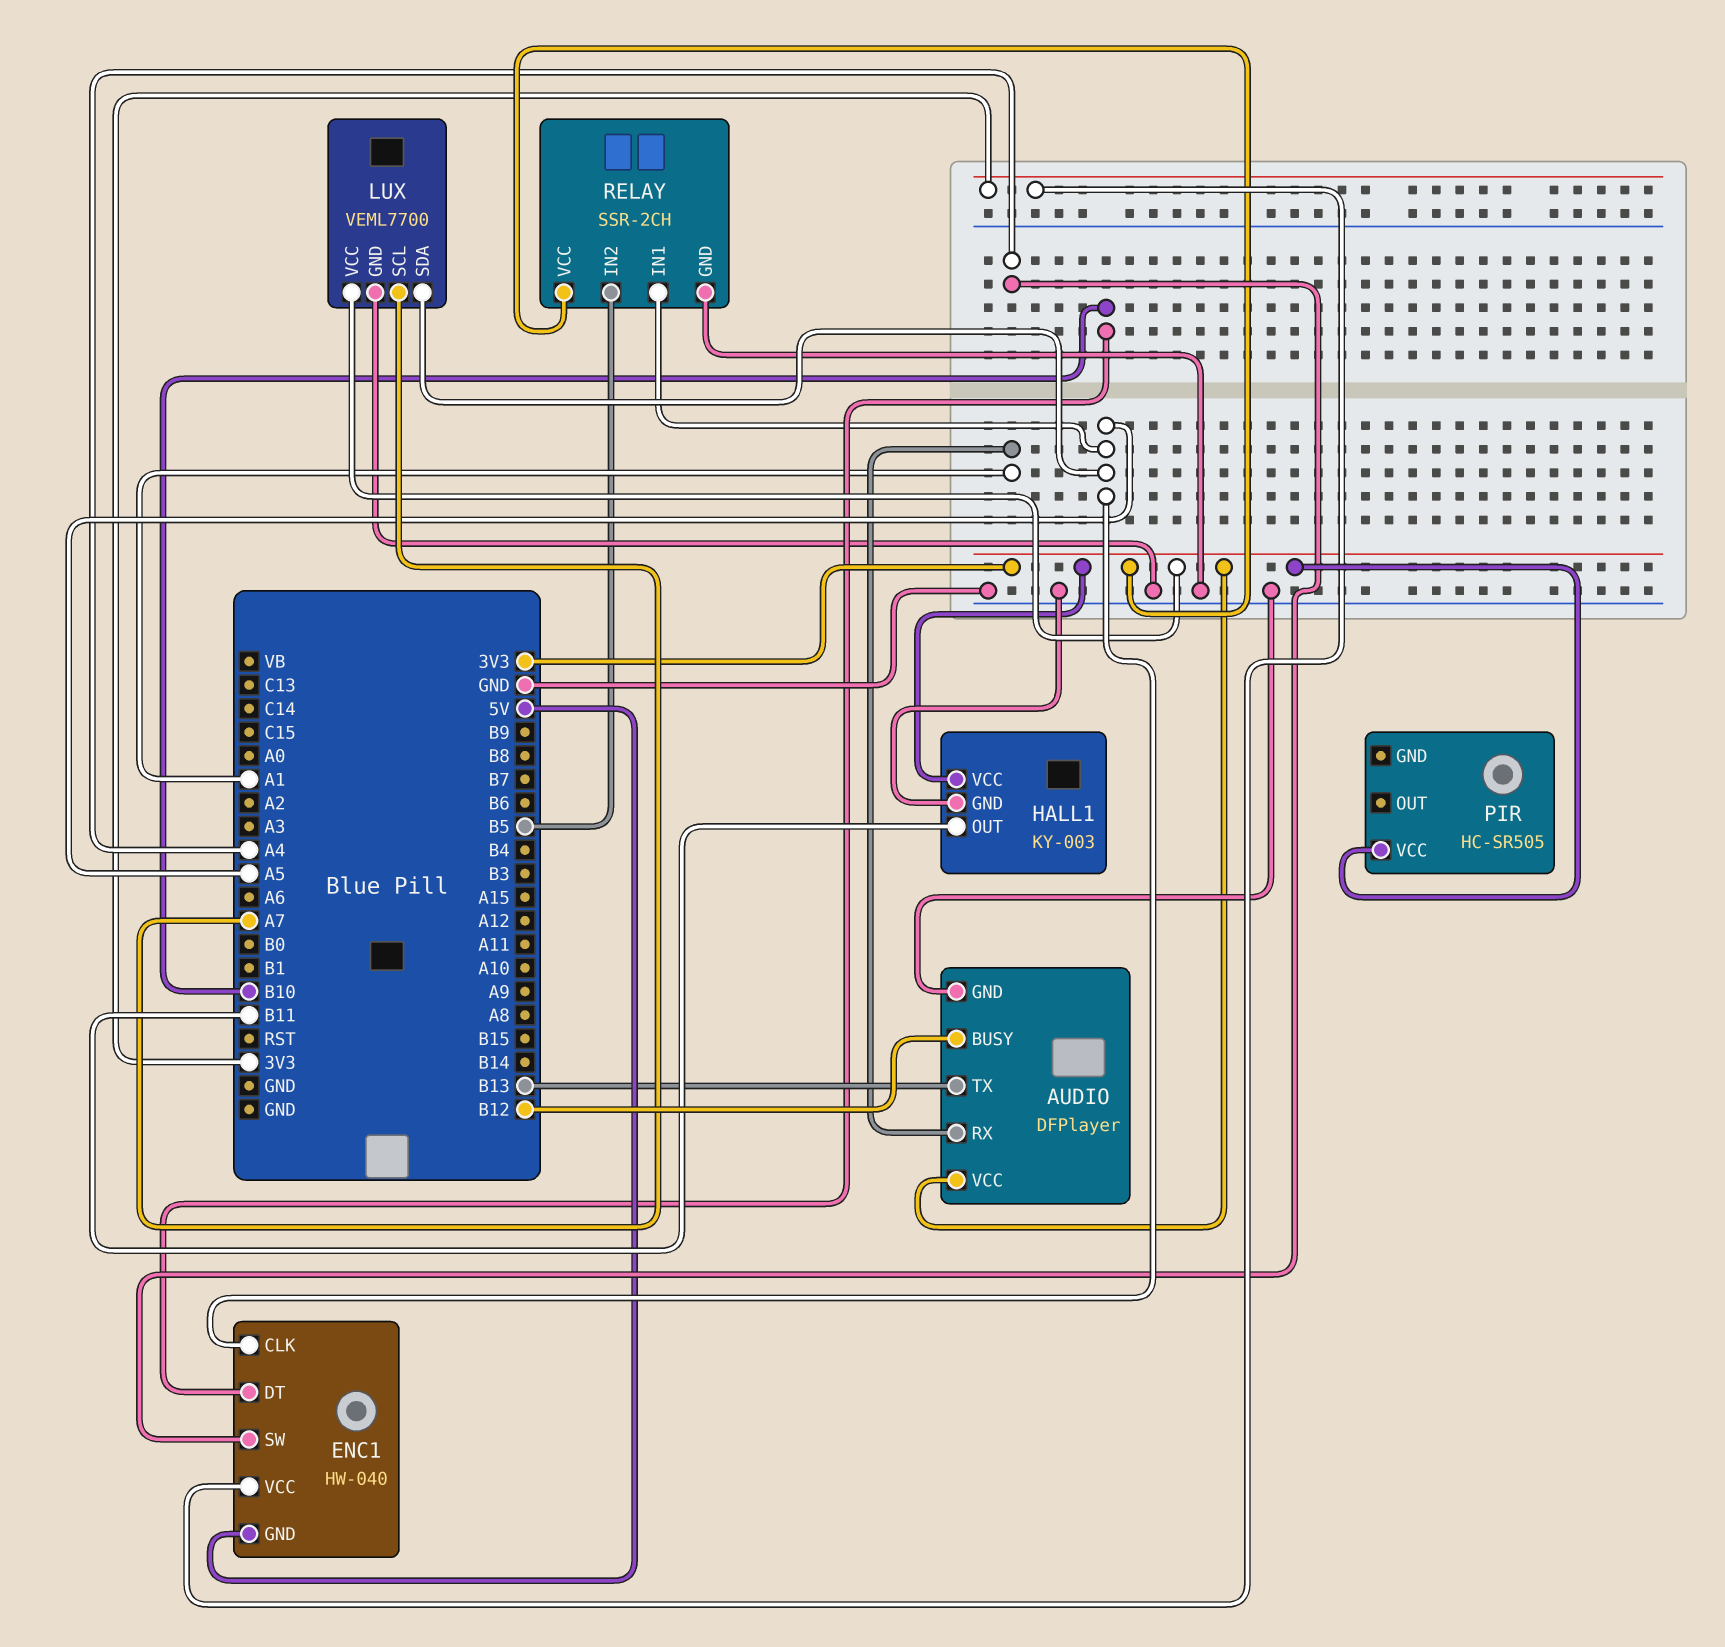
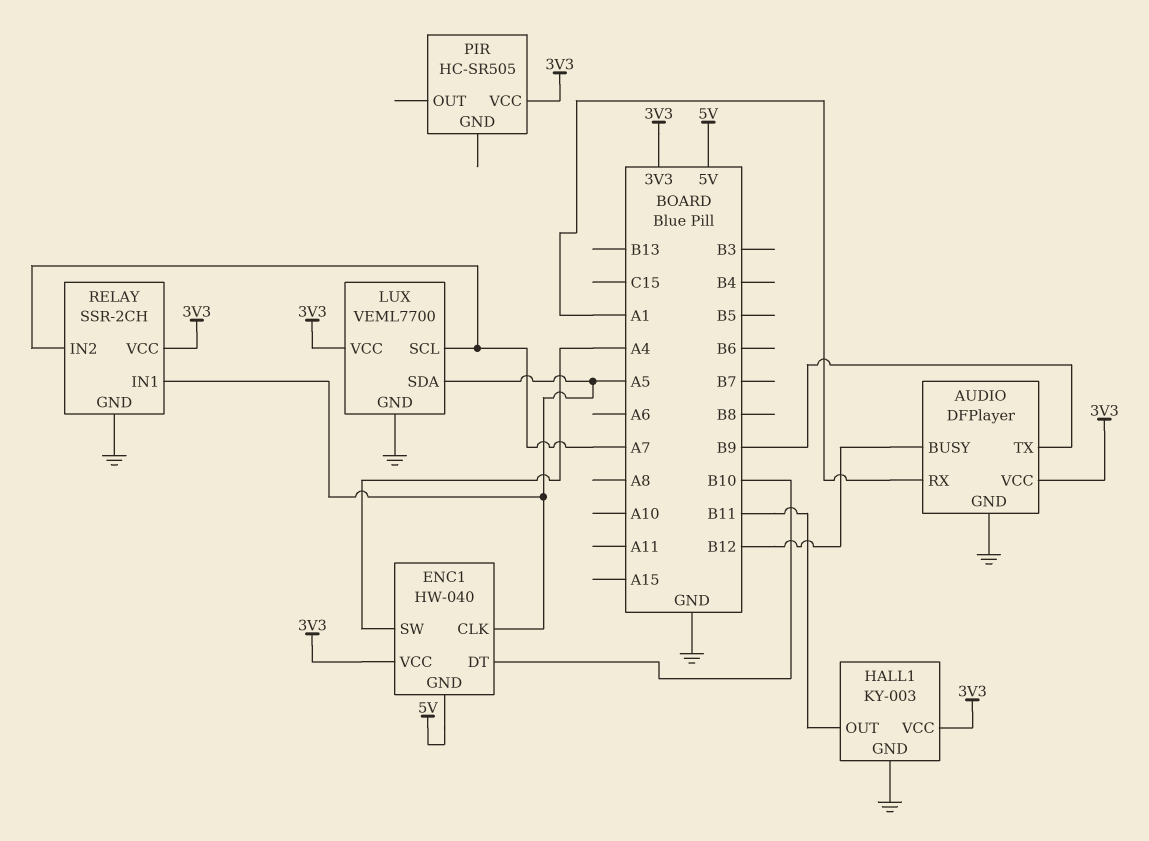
AUDIO pin TX: B13 -> B9
RELAY pin IN2: B5 -> A7

